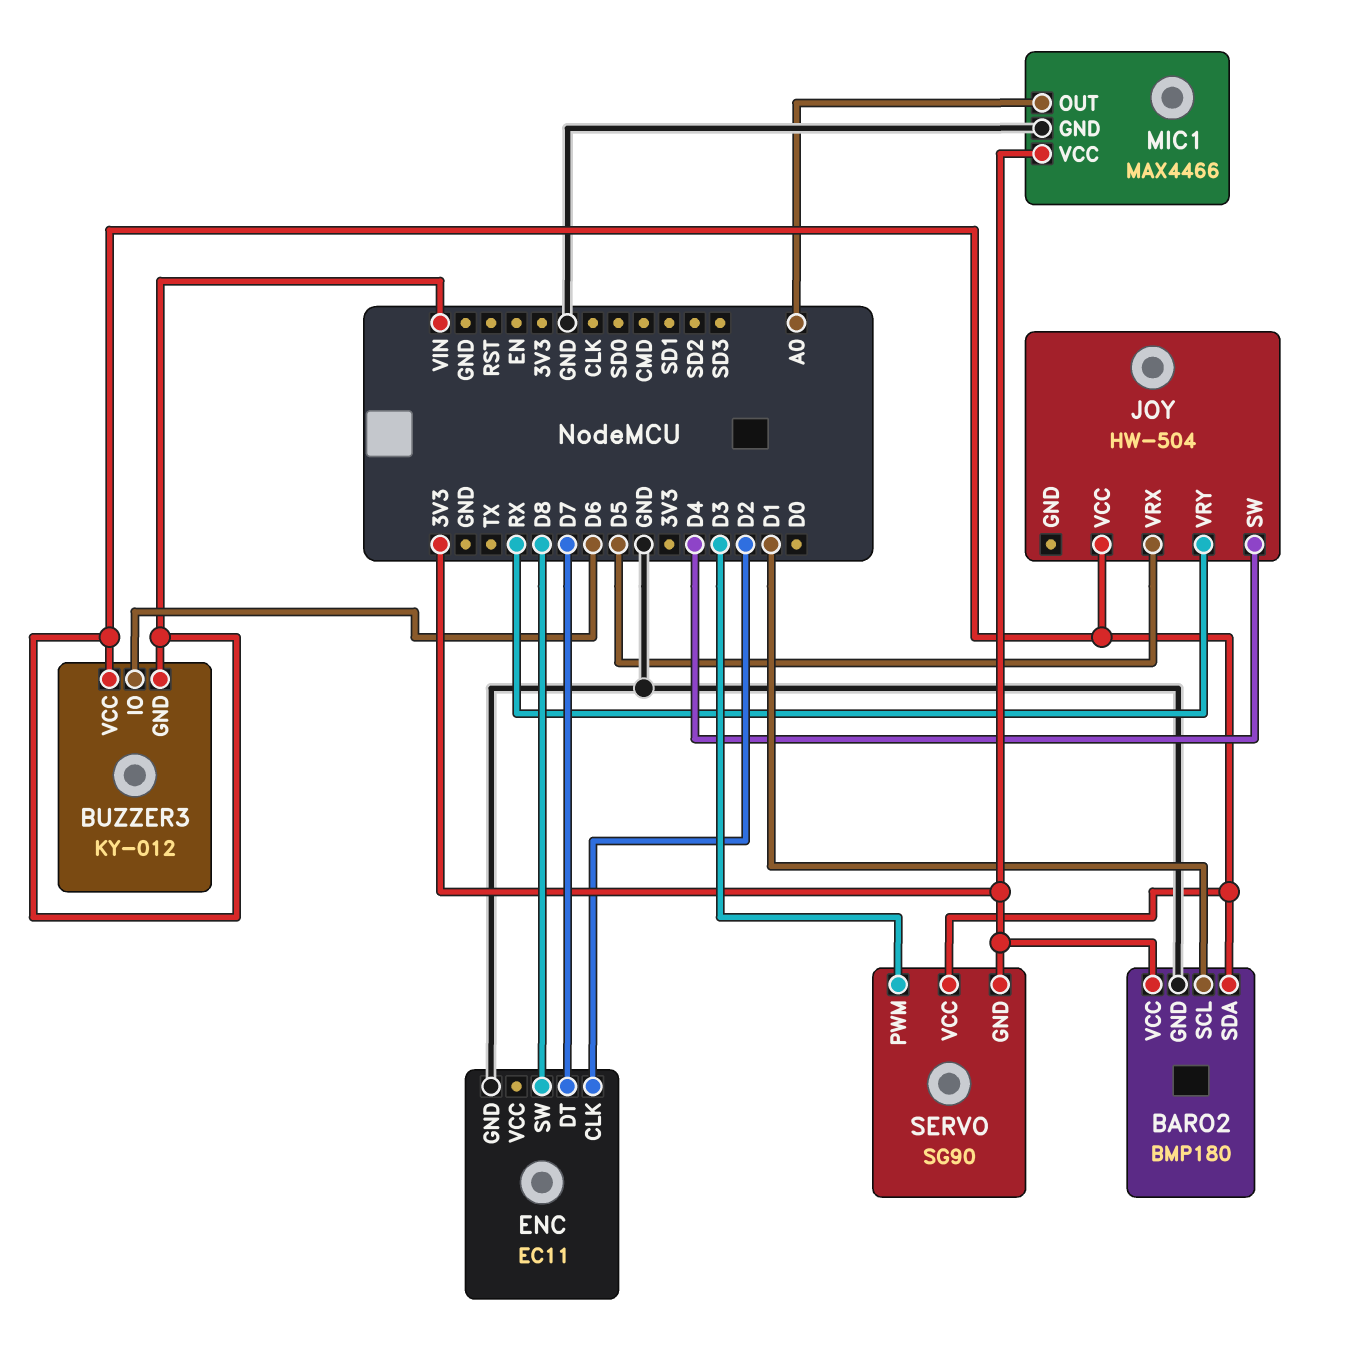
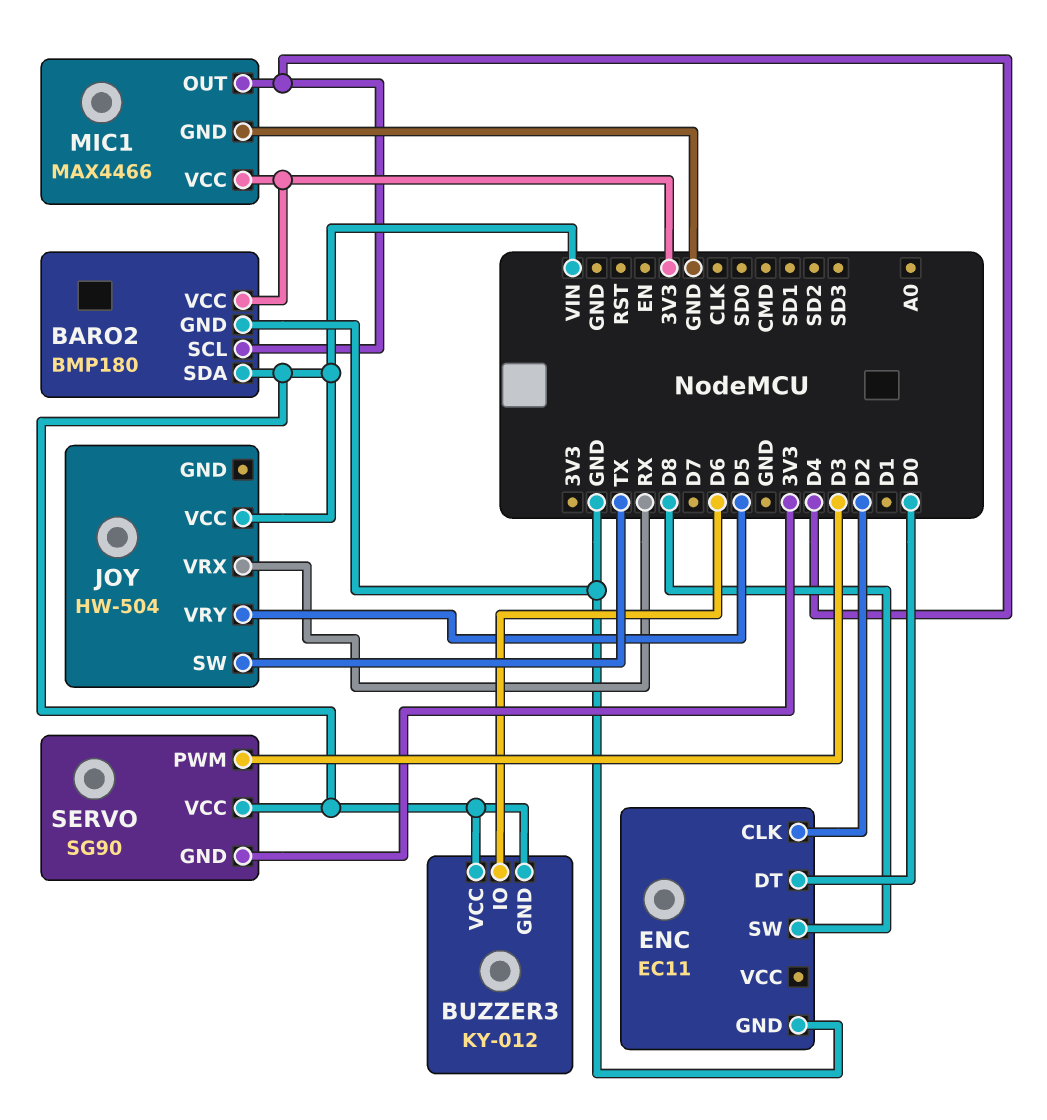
BARO2 pin SCL: D1 -> D4
ENC pin DT: D7 -> D0
JOY pin SW: D4 -> TX
JOY pin VRX: D5 -> RX
JOY pin VRY: RX -> D5
MIC1 pin OUT: A0 -> D4

